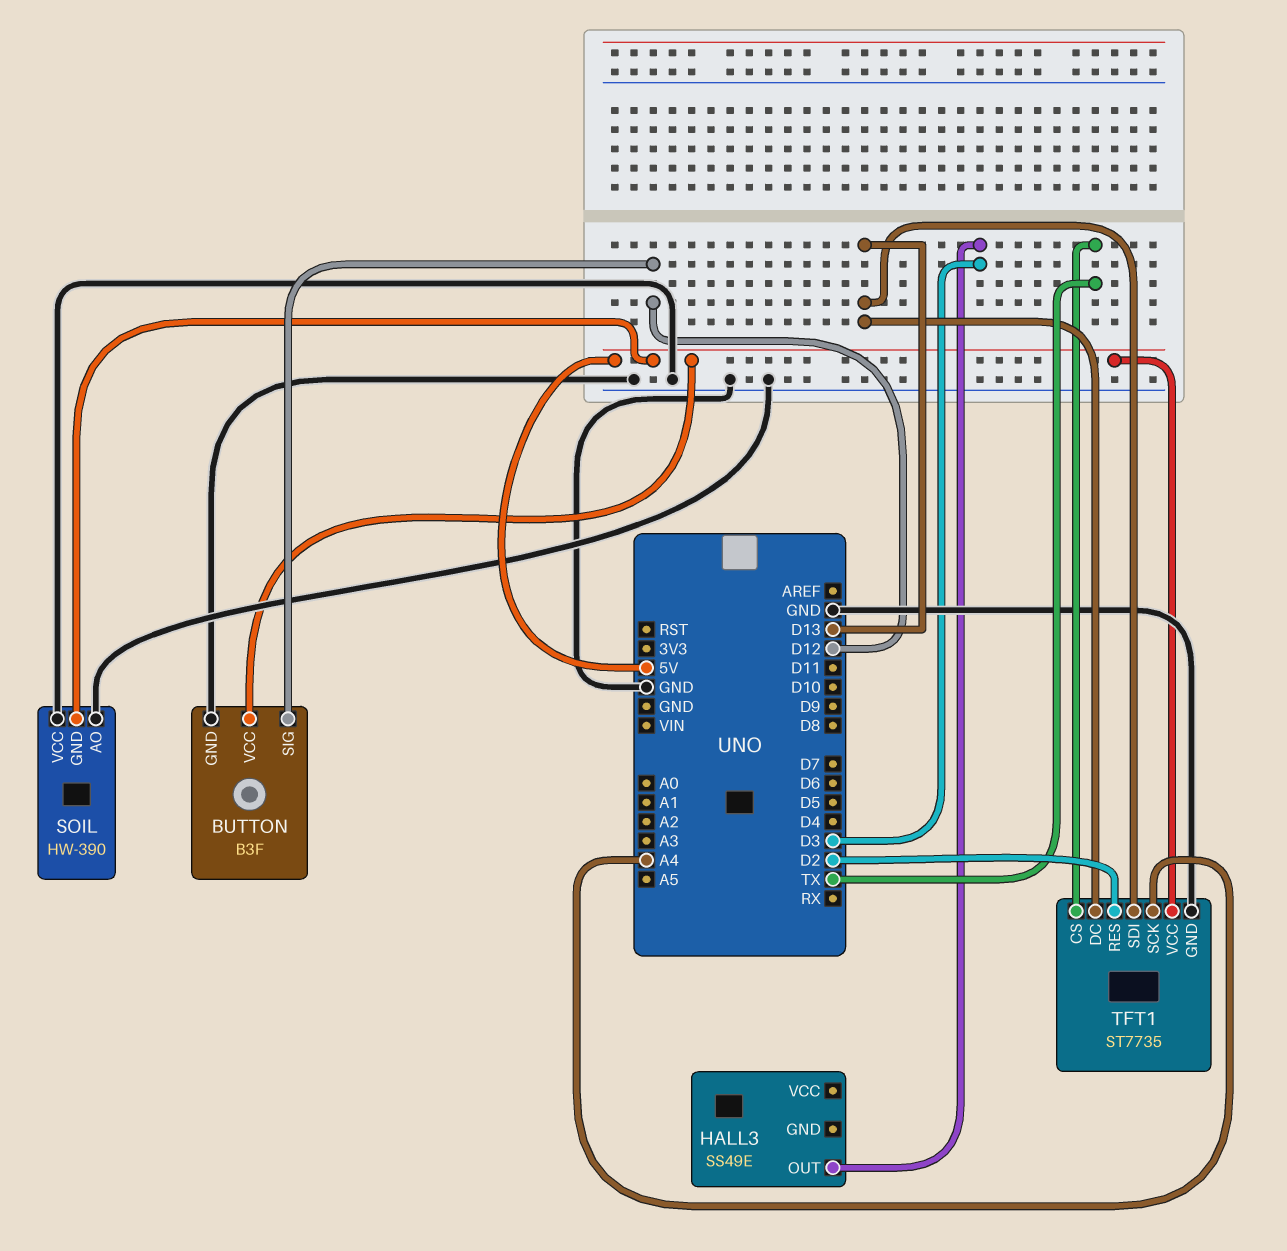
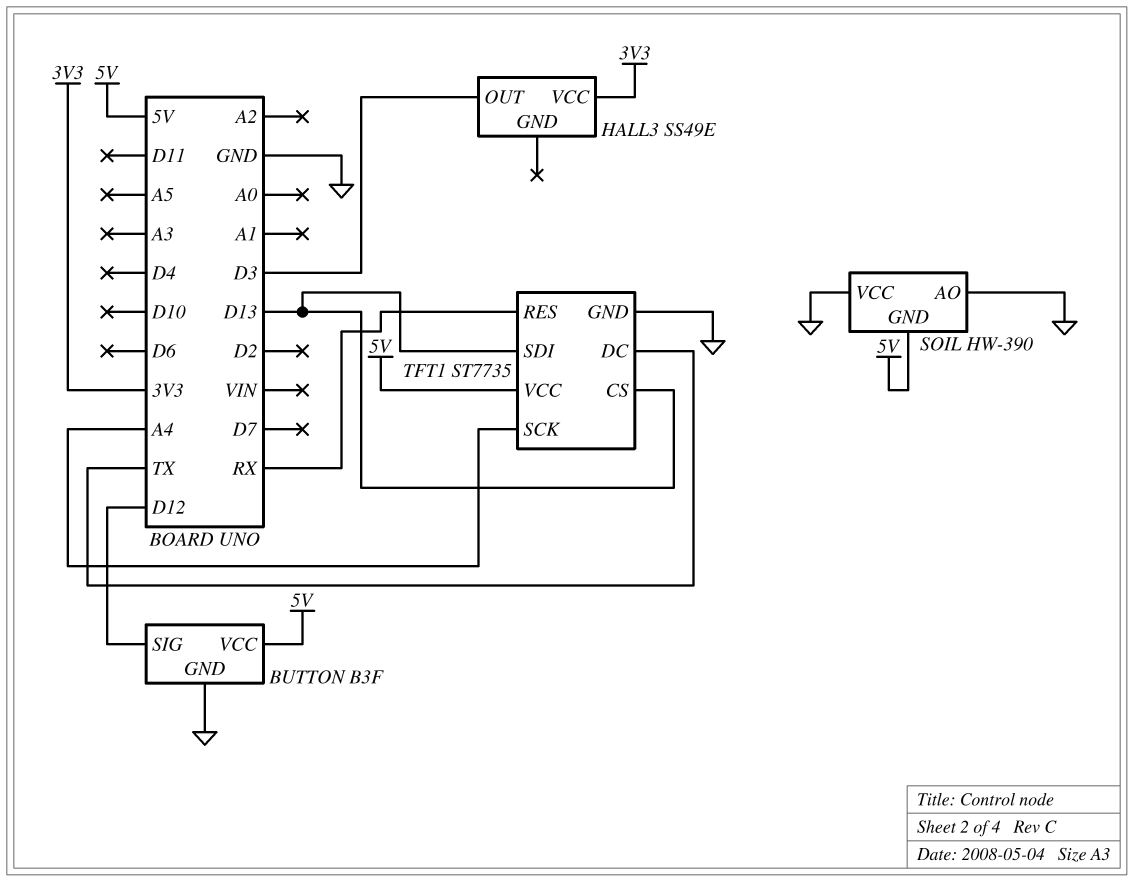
HALL3 pin VCC: none -> 3V3
TFT1 pin CS: TX -> D13
TFT1 pin DC: D13 -> TX
TFT1 pin RES: D2 -> RX

